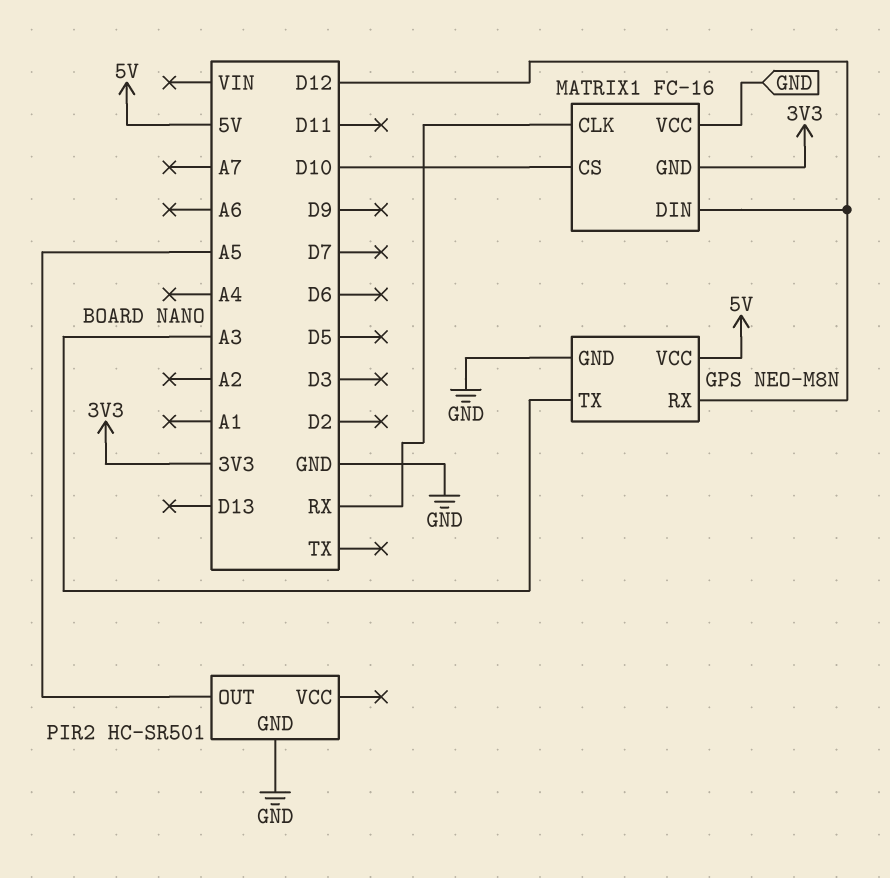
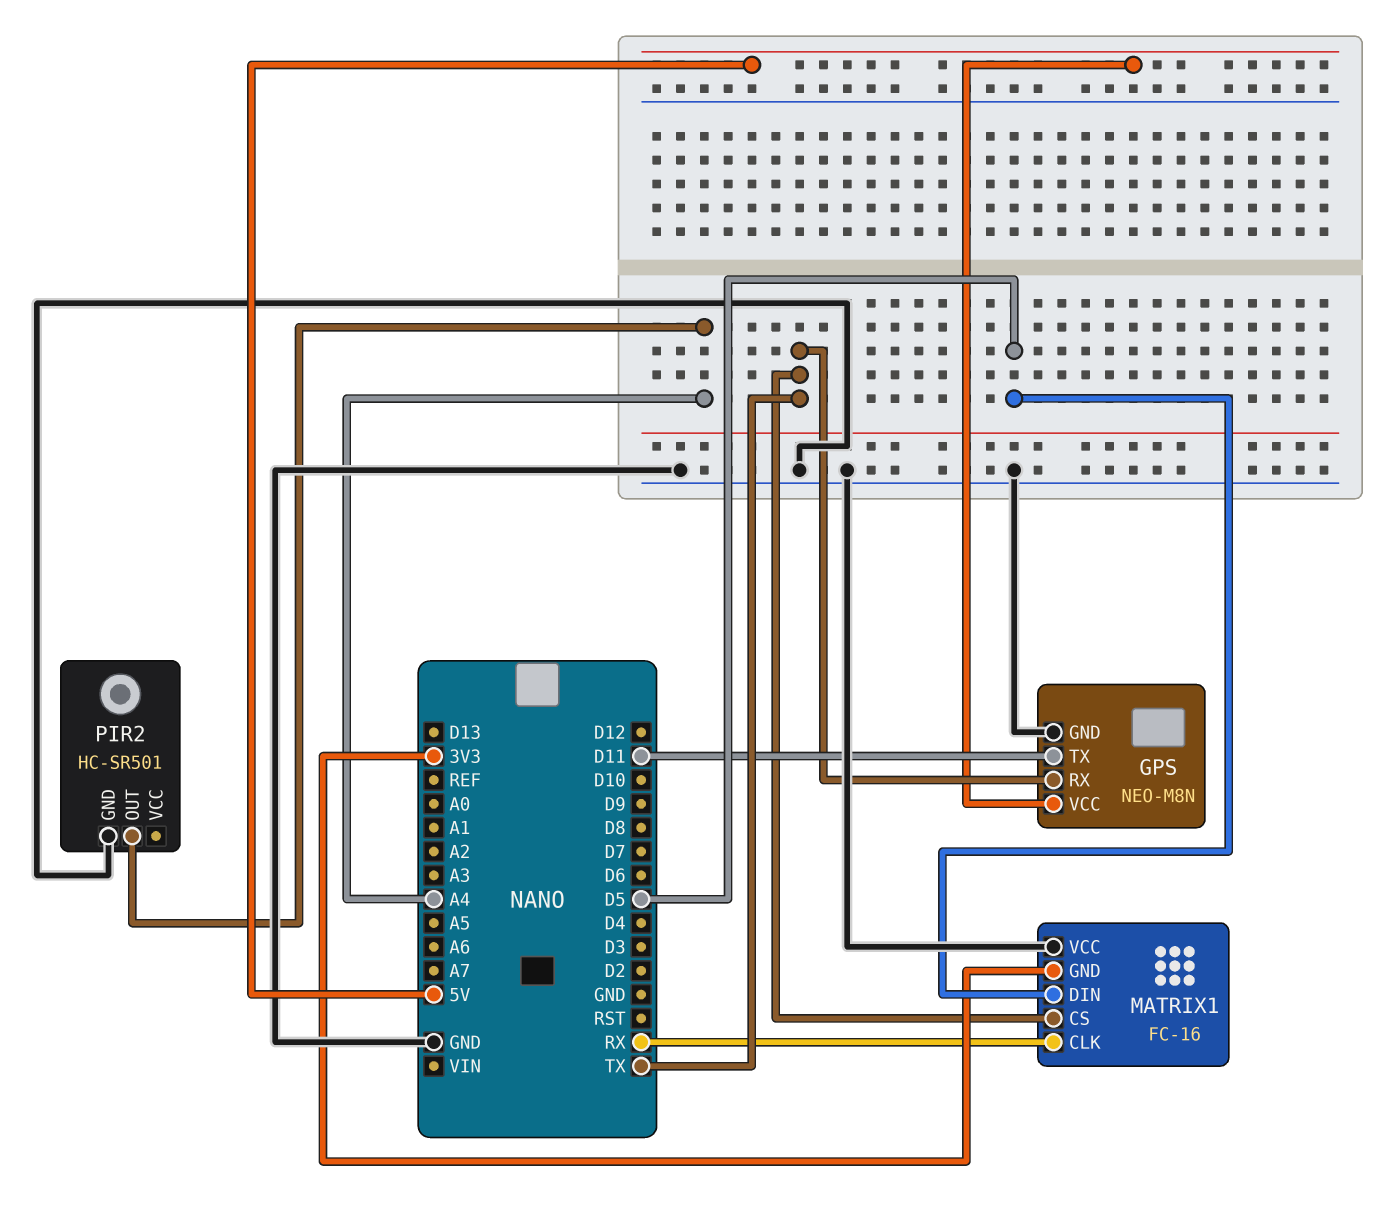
GPS pin RX: D12 -> TX
GPS pin TX: A3 -> D11
MATRIX1 pin CS: D10 -> TX
MATRIX1 pin DIN: D12 -> D5
PIR2 pin OUT: A5 -> A4

